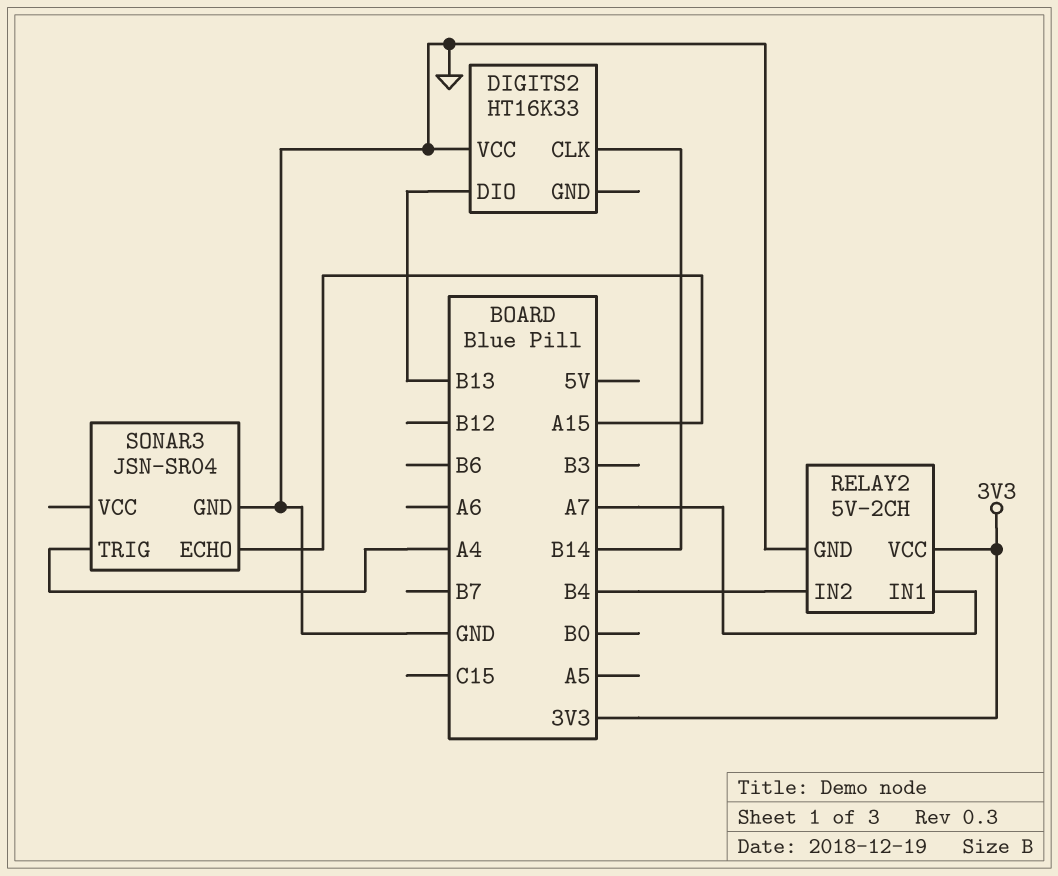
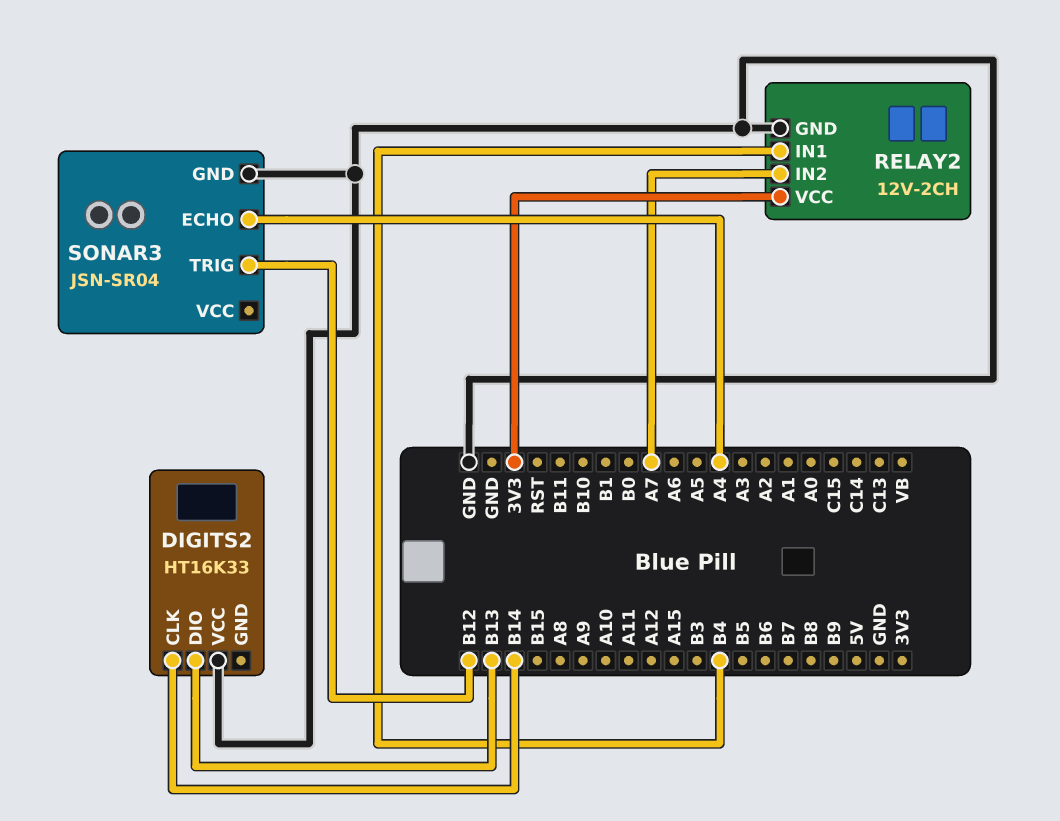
RELAY2: 5V-2CH -> 12V-2CH
RELAY2 pin IN1: A7 -> B4
RELAY2 pin IN2: B4 -> A7
SONAR3 pin ECHO: A15 -> A4
SONAR3 pin TRIG: A4 -> B12

